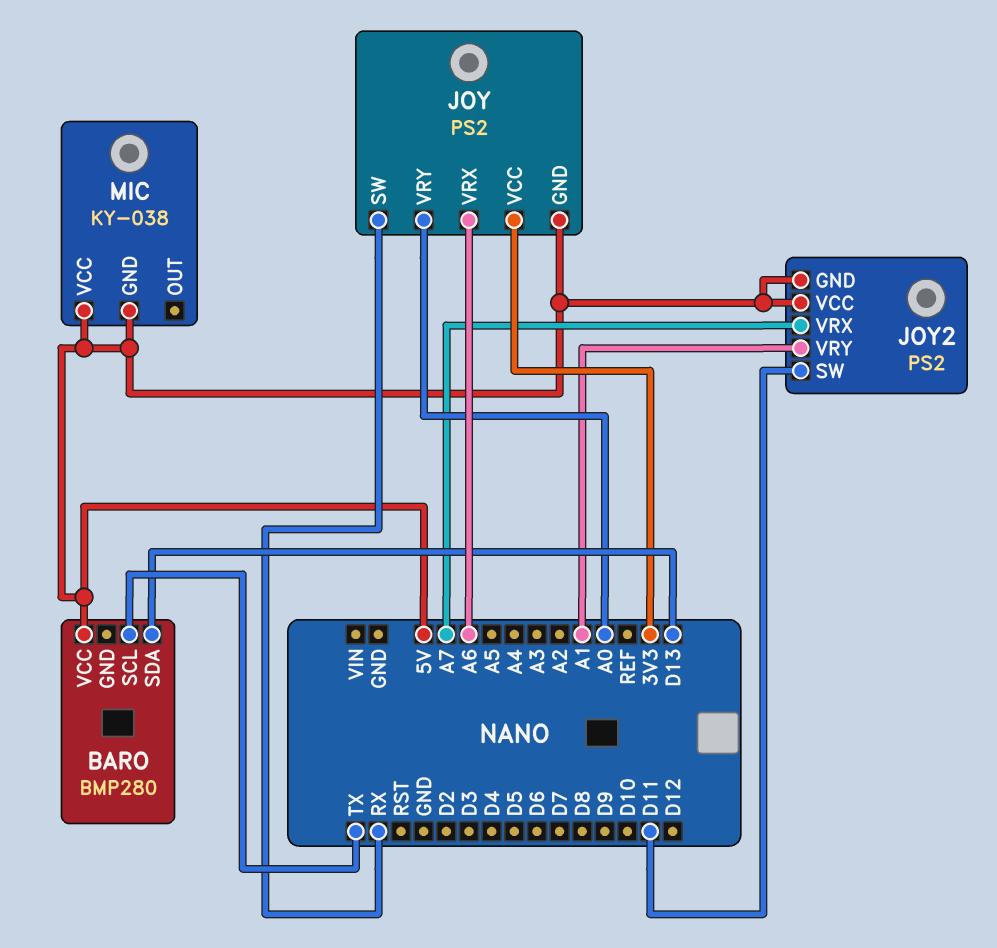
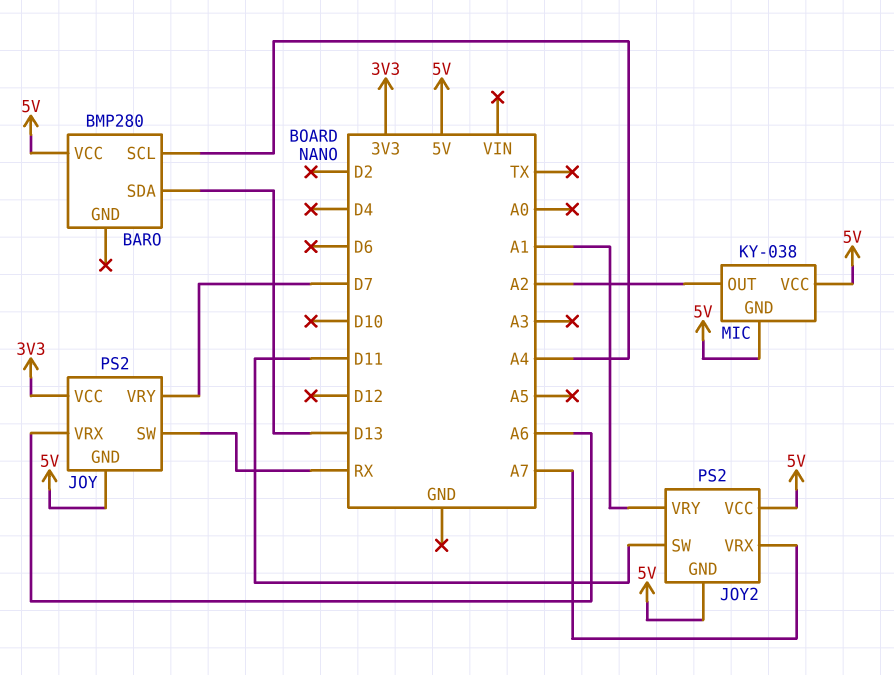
BARO pin SCL: TX -> A4
JOY pin VRY: A0 -> D7
MIC pin OUT: none -> A2

